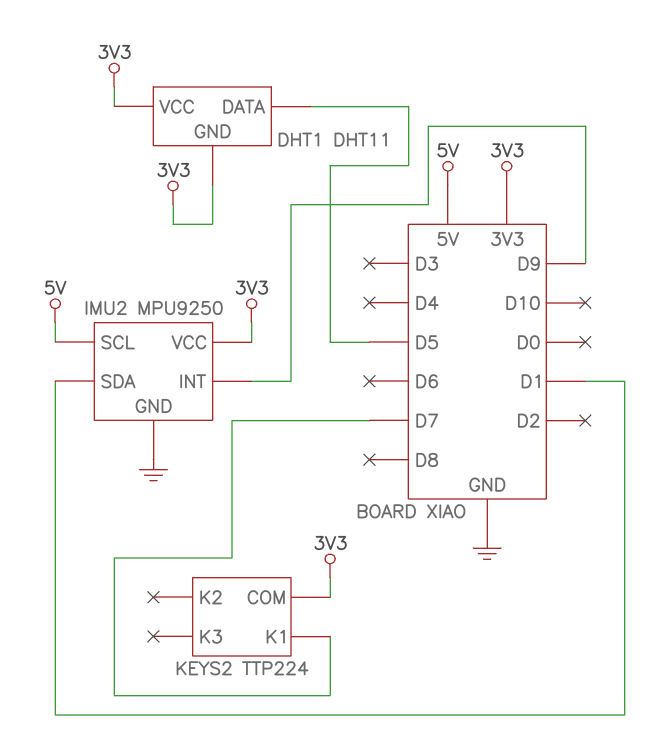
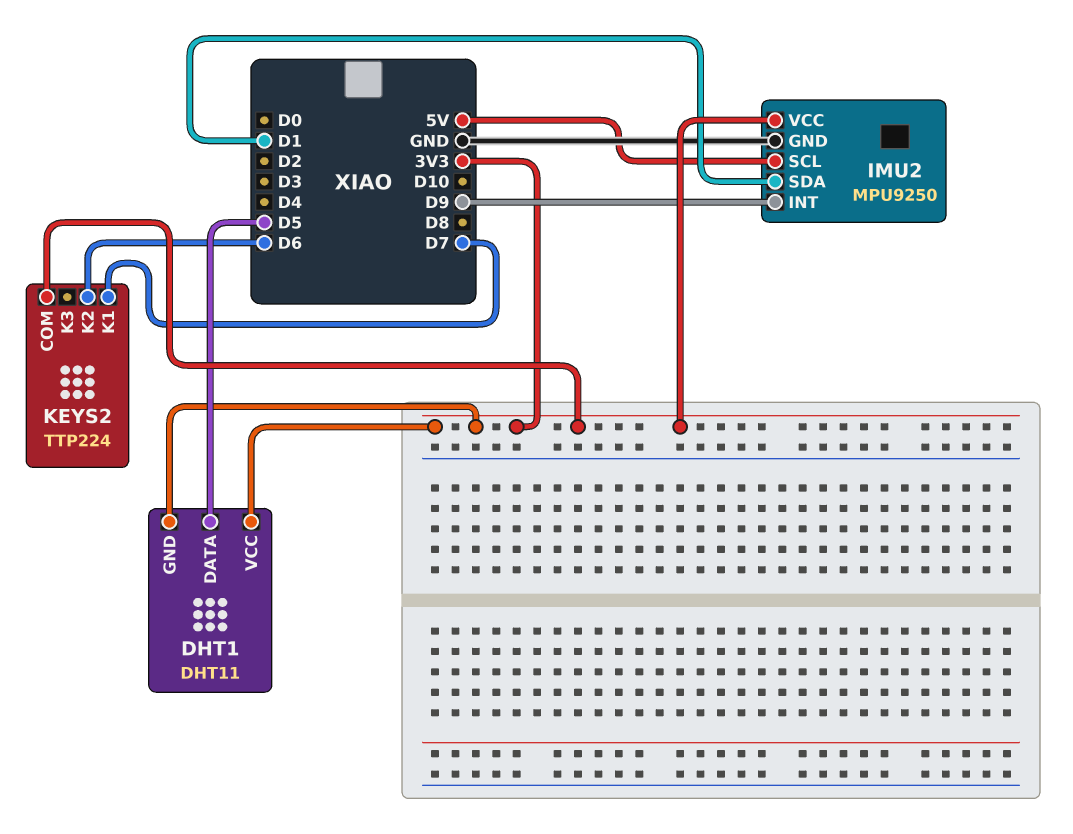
KEYS2 pin K2: none -> D6

